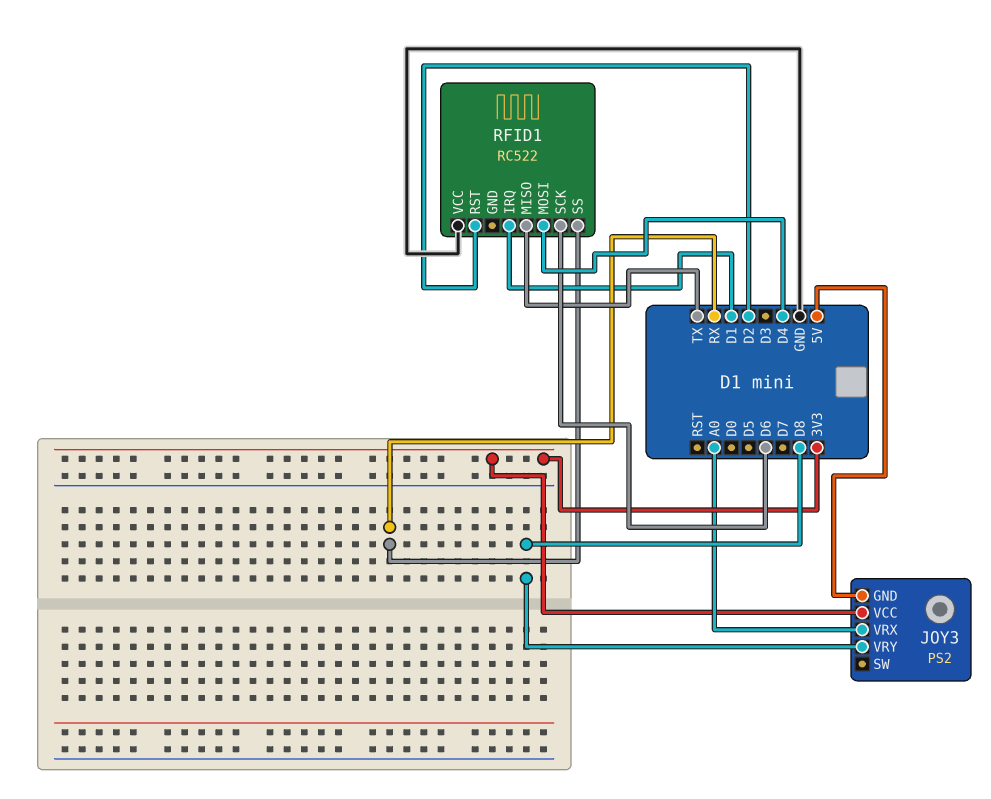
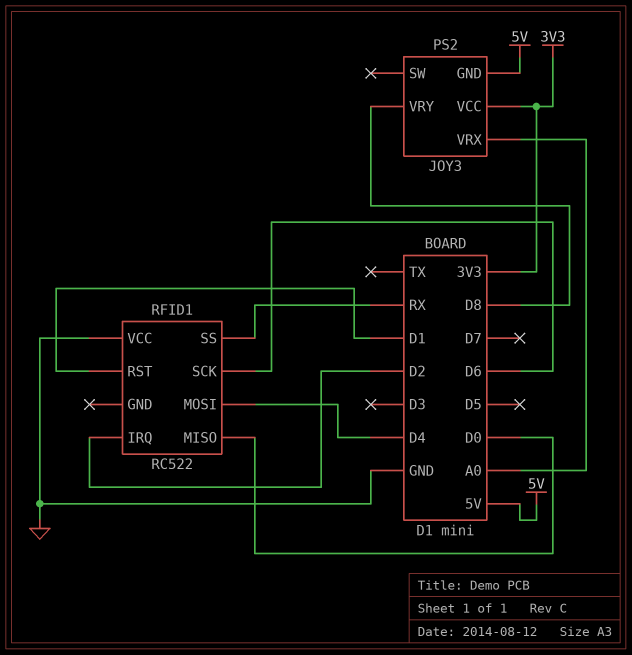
RFID1 pin IRQ: D1 -> D2
RFID1 pin MISO: TX -> D0
RFID1 pin RST: D2 -> D1

